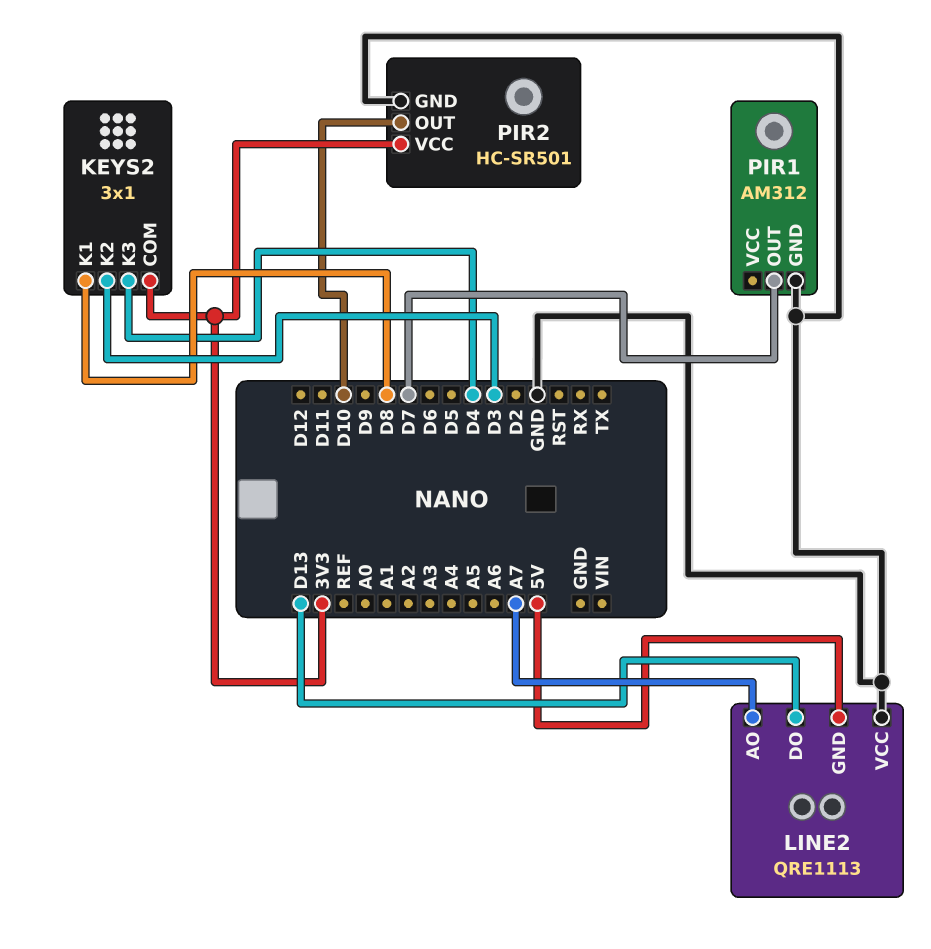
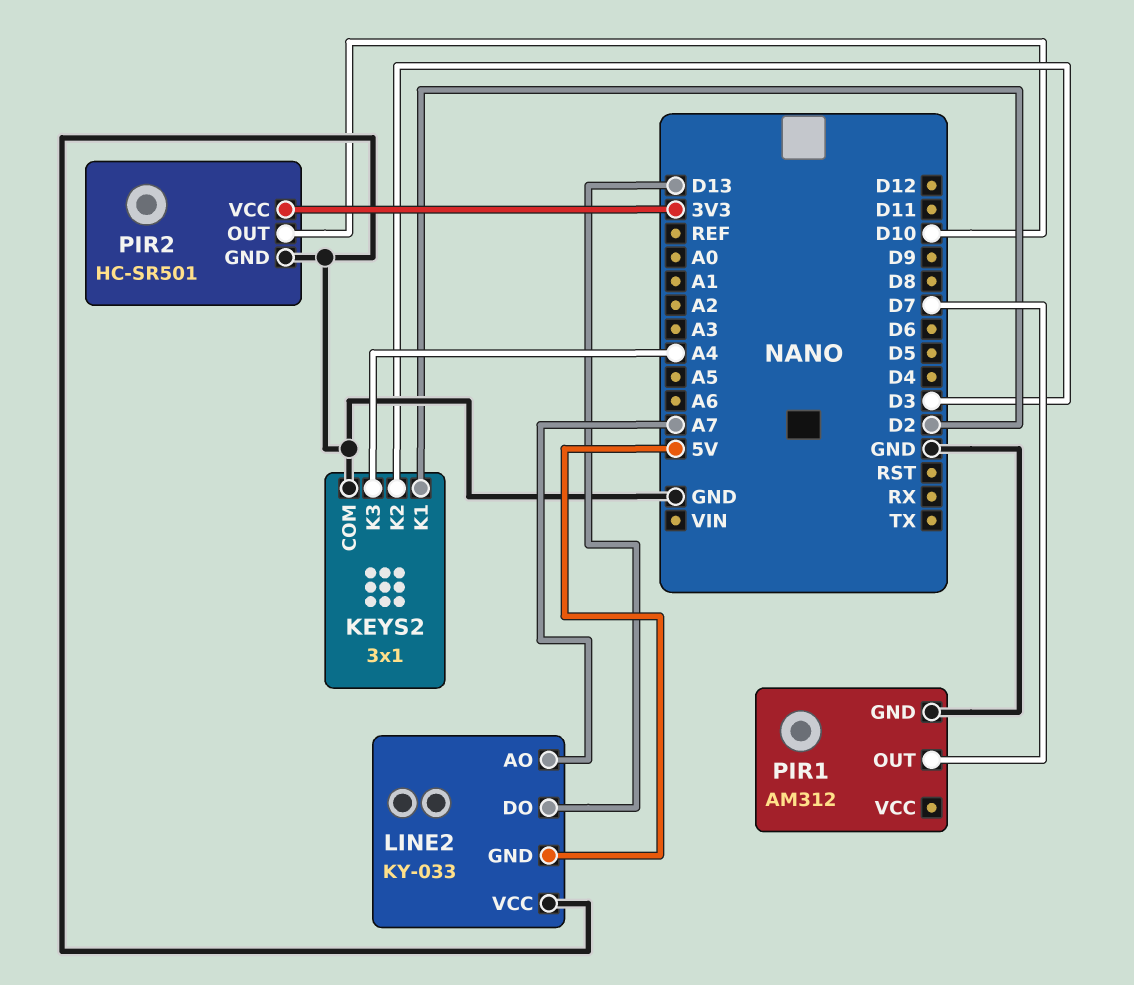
KEYS2 pin COM: 3V3 -> GND
KEYS2 pin K1: D8 -> D2
KEYS2 pin K3: D4 -> A4
LINE2: QRE1113 -> KY-033

